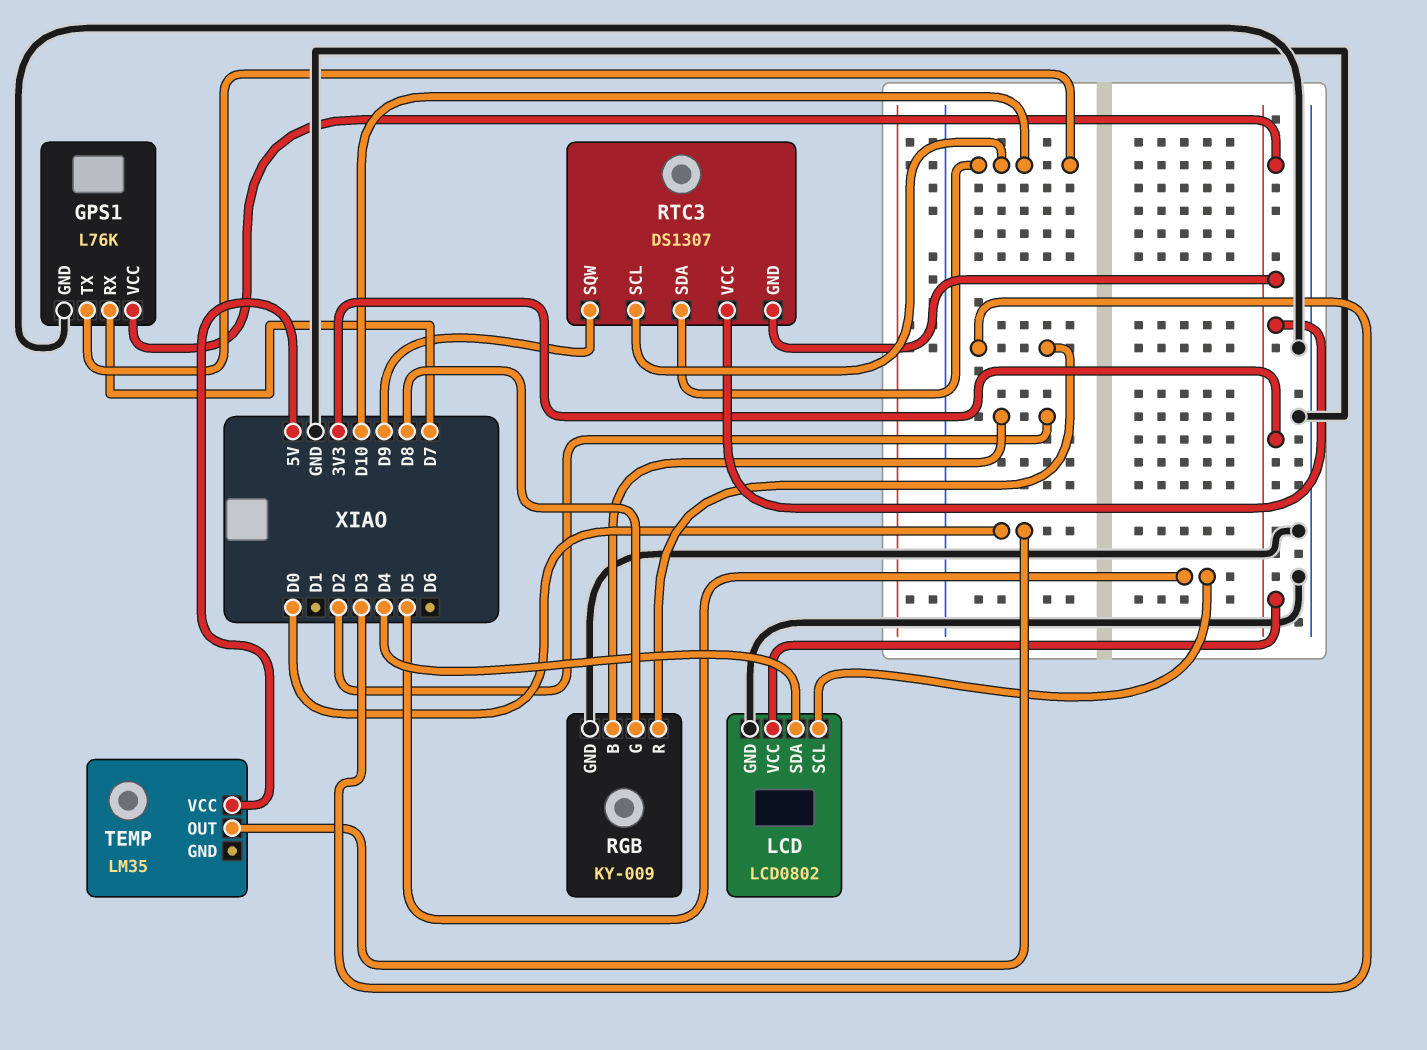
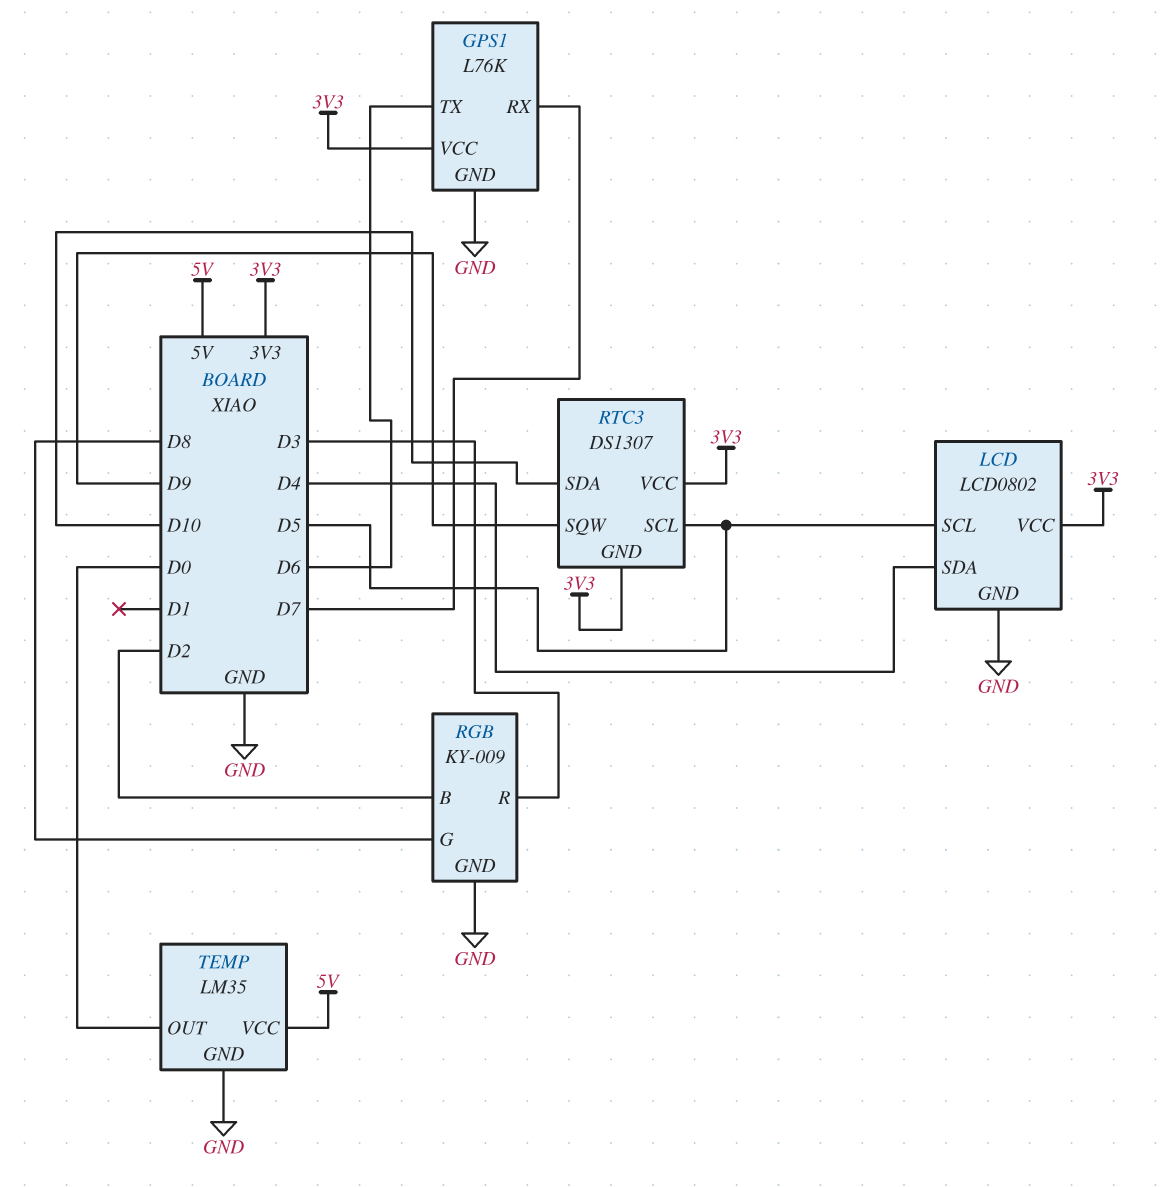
GPS1 pin TX: D10 -> D6
RTC3 pin SCL: D10 -> D5
TEMP pin GND: none -> GND

